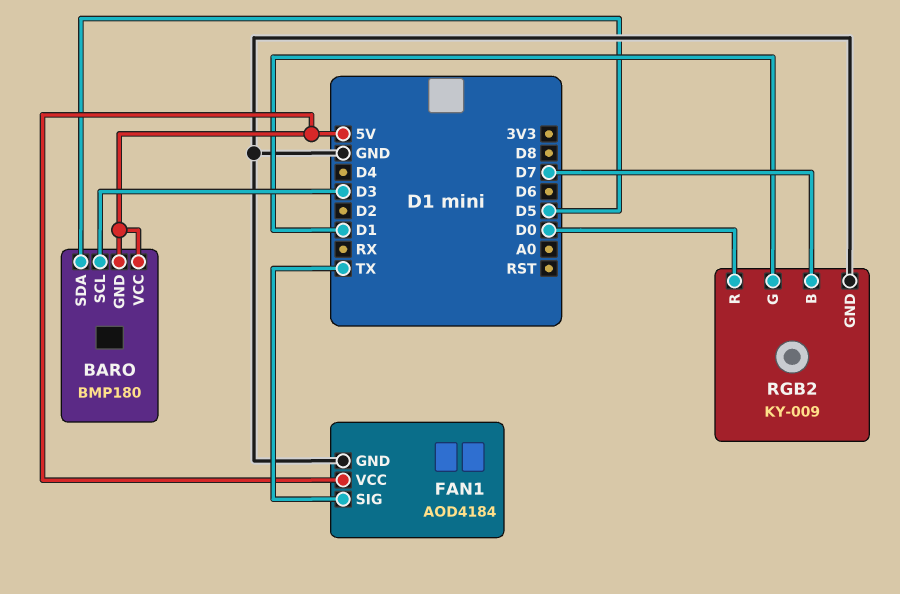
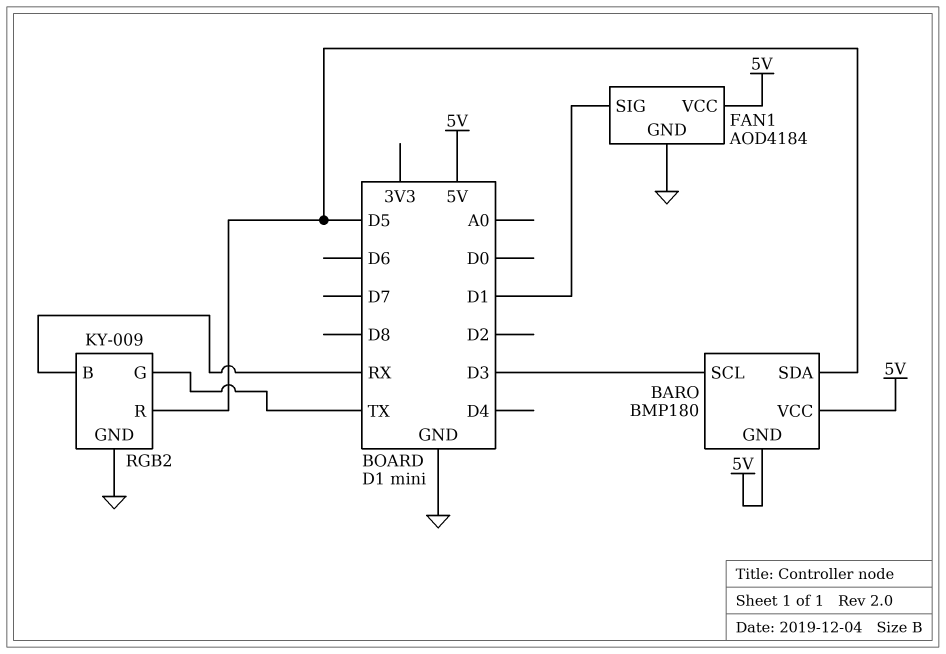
FAN1 pin SIG: TX -> D1
RGB2 pin B: D7 -> RX
RGB2 pin G: D1 -> TX
RGB2 pin R: D0 -> D5

